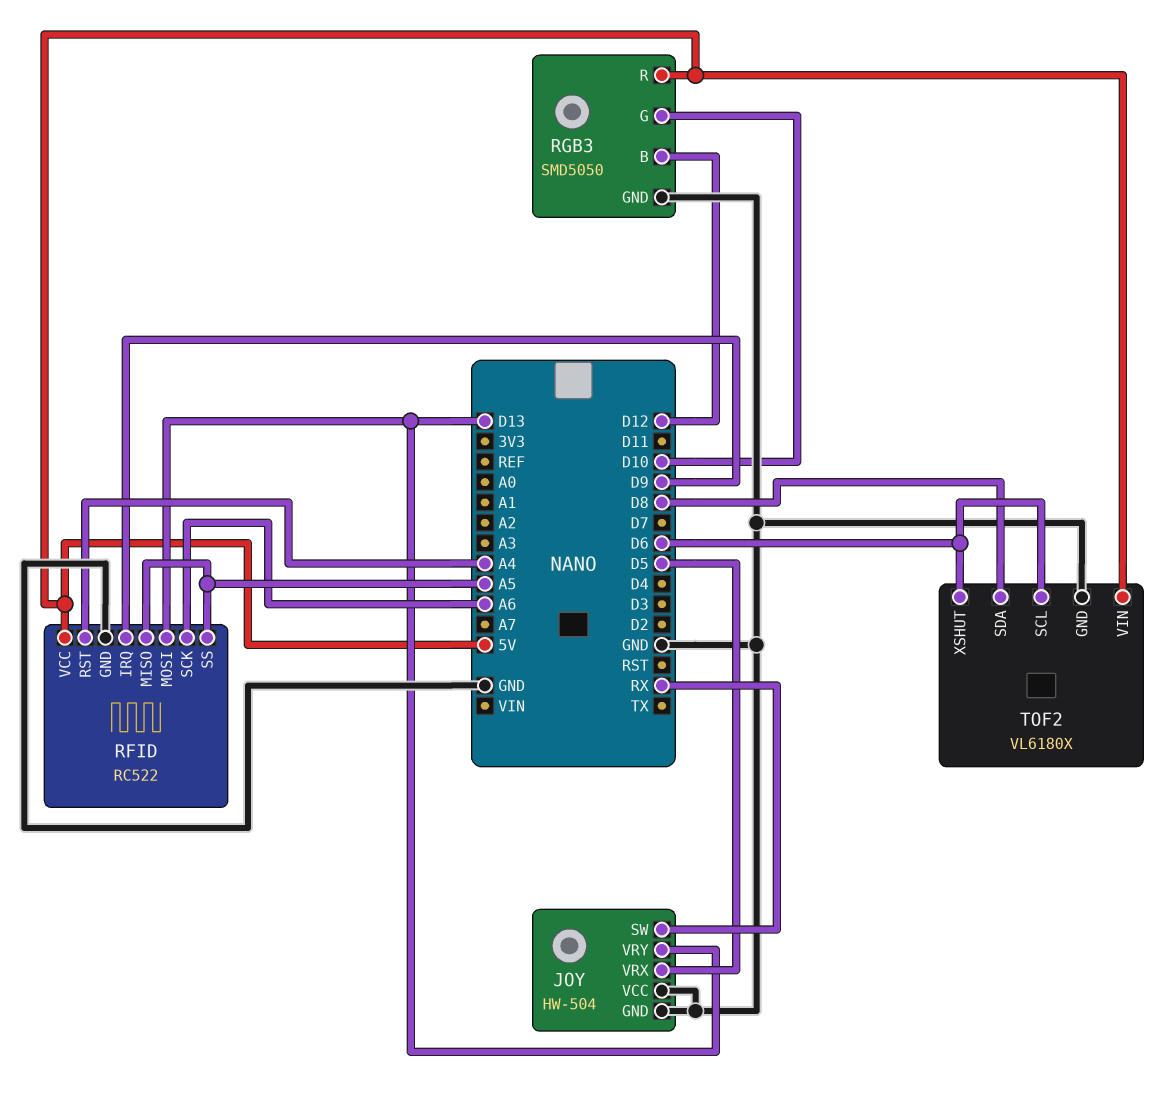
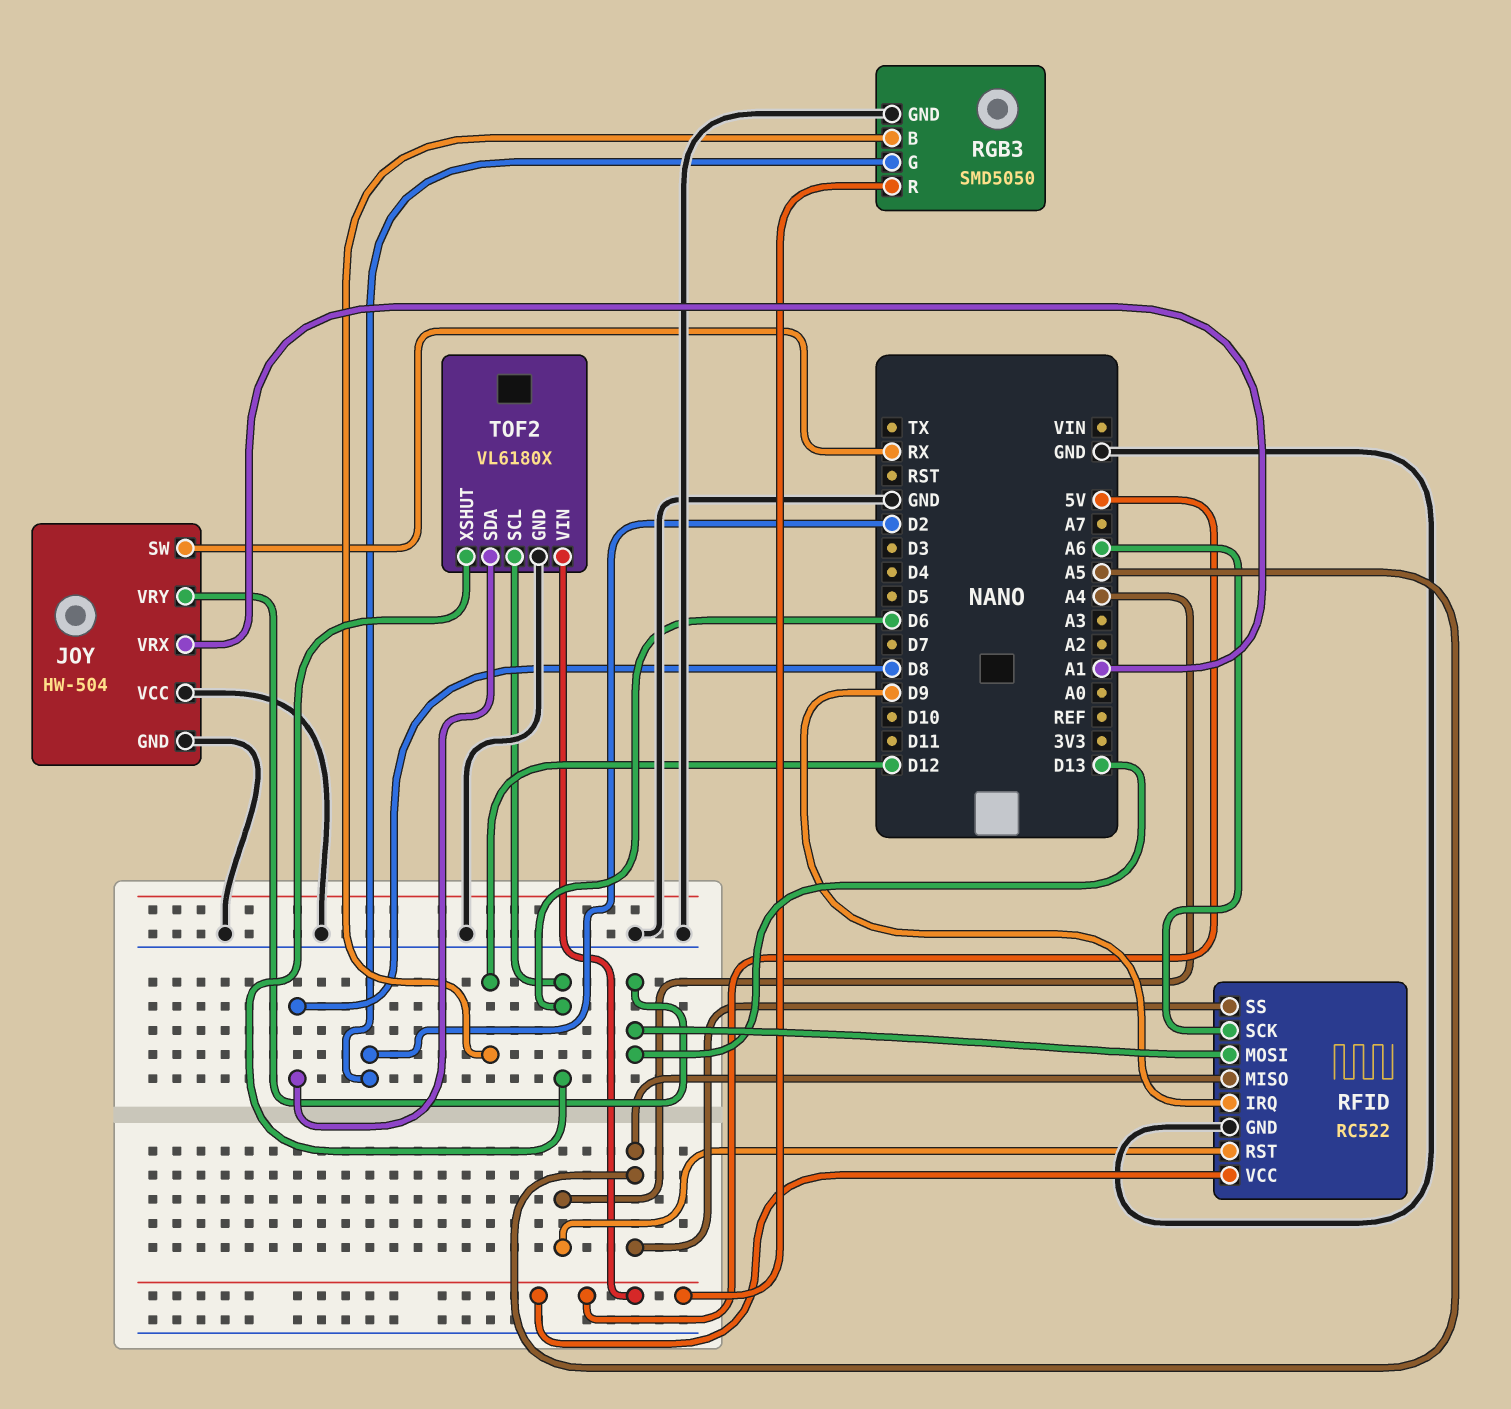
JOY pin VRX: D5 -> A1
RGB3 pin G: D10 -> D2

